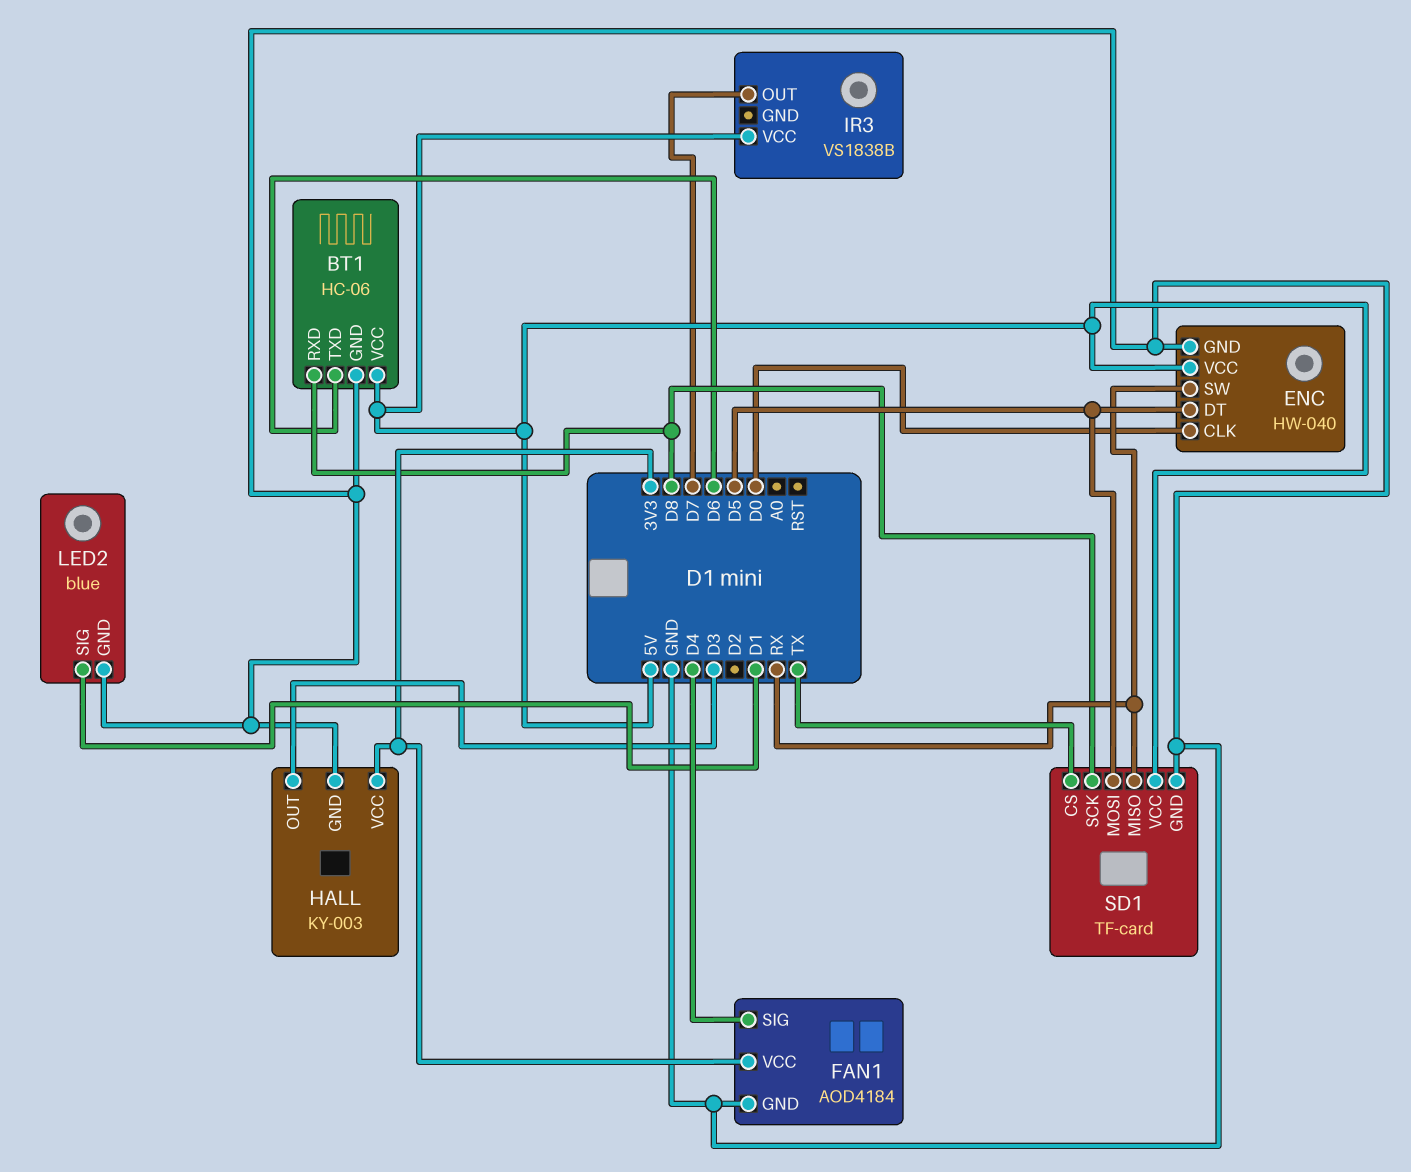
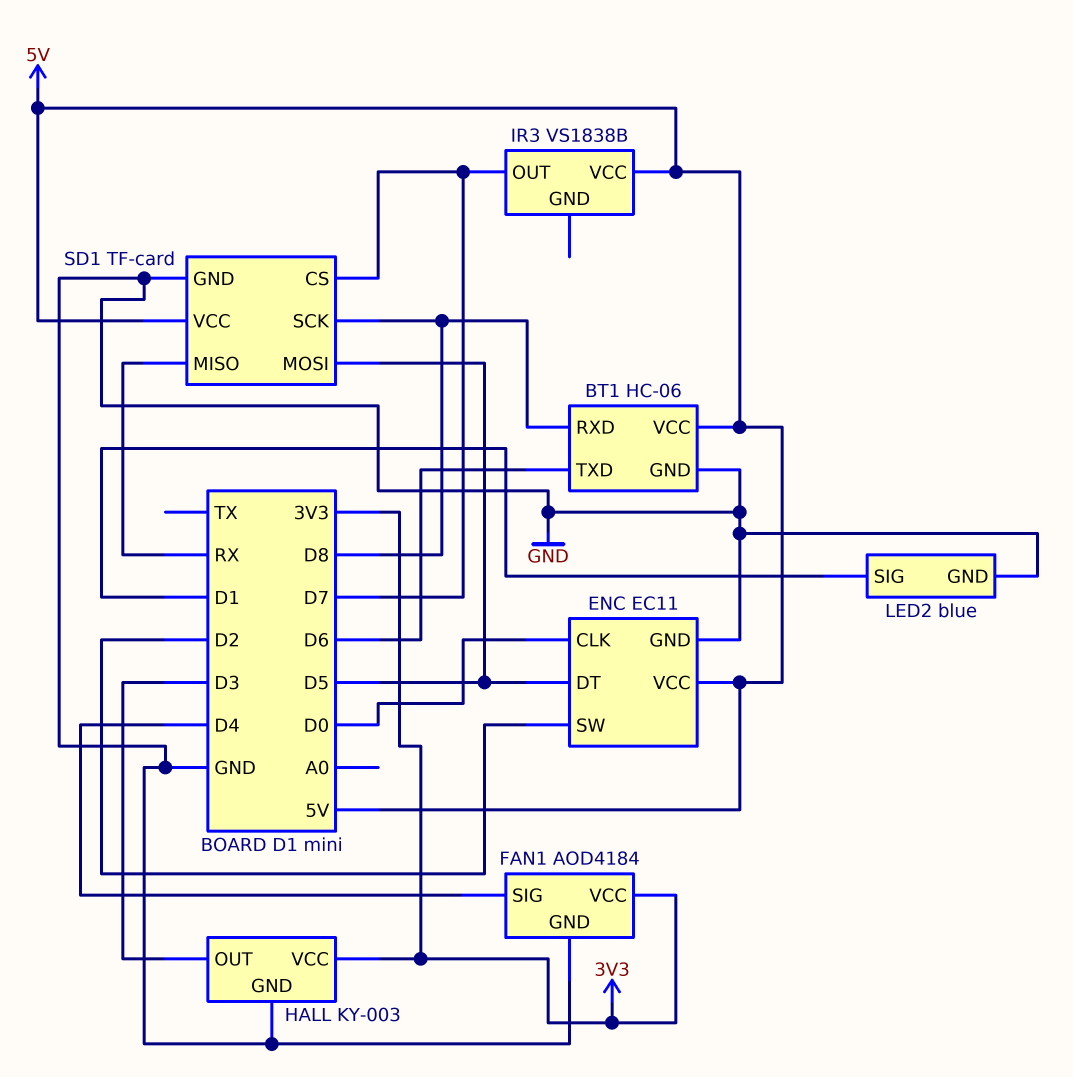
ENC: HW-040 -> EC11
ENC pin SW: RX -> D2
SD1 pin CS: TX -> D7

